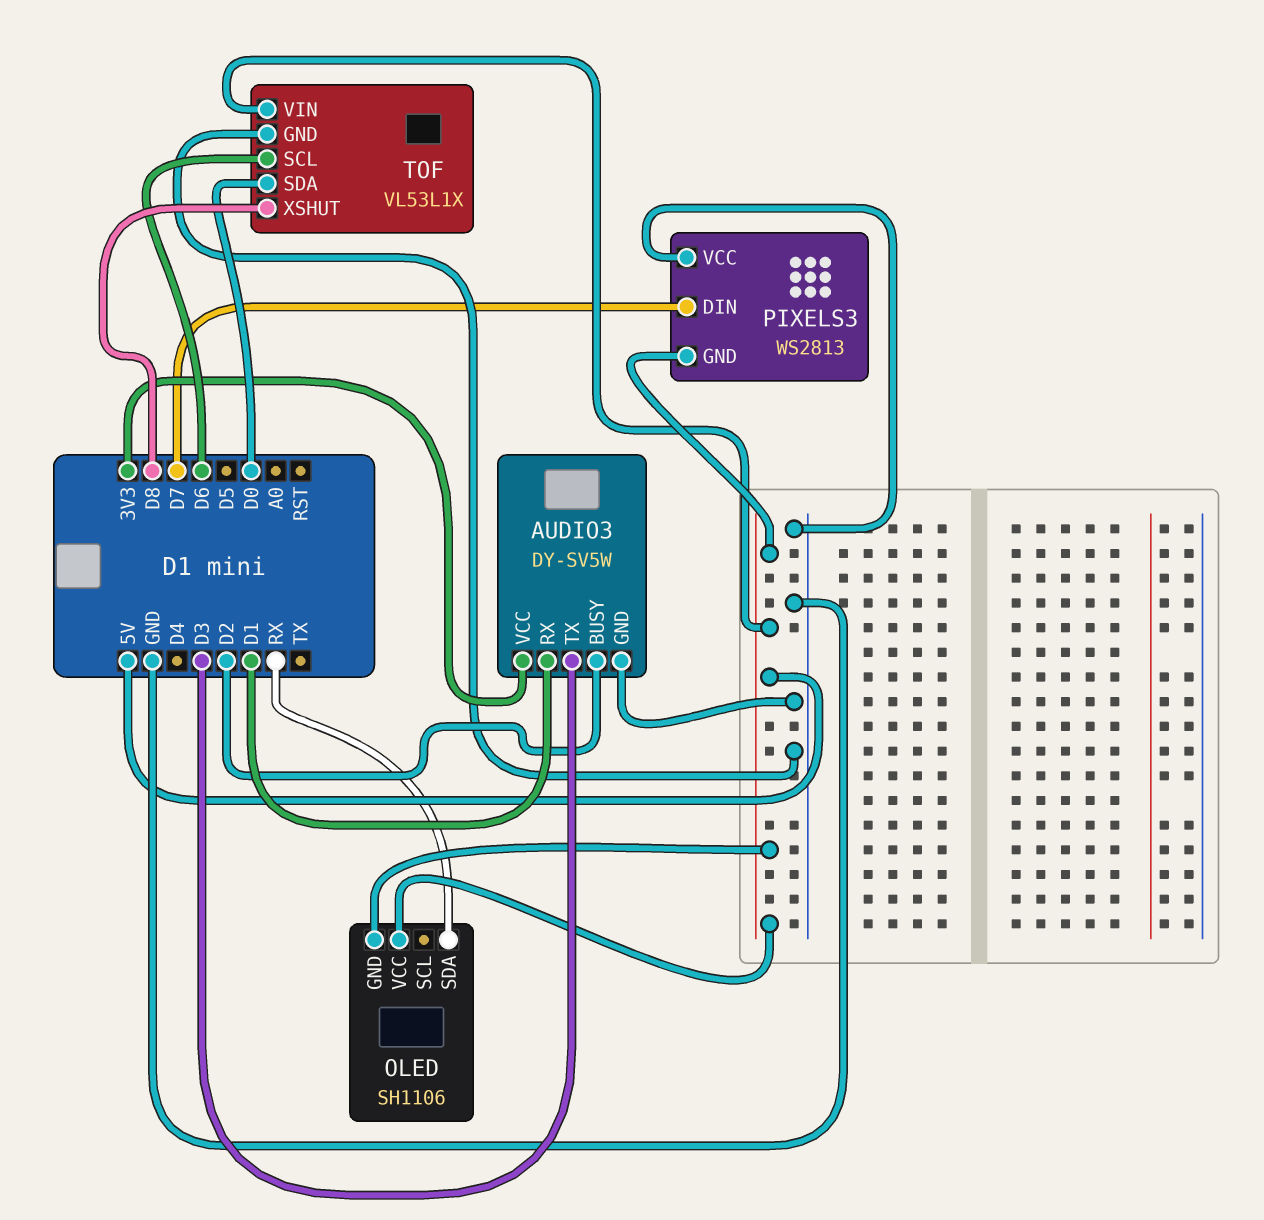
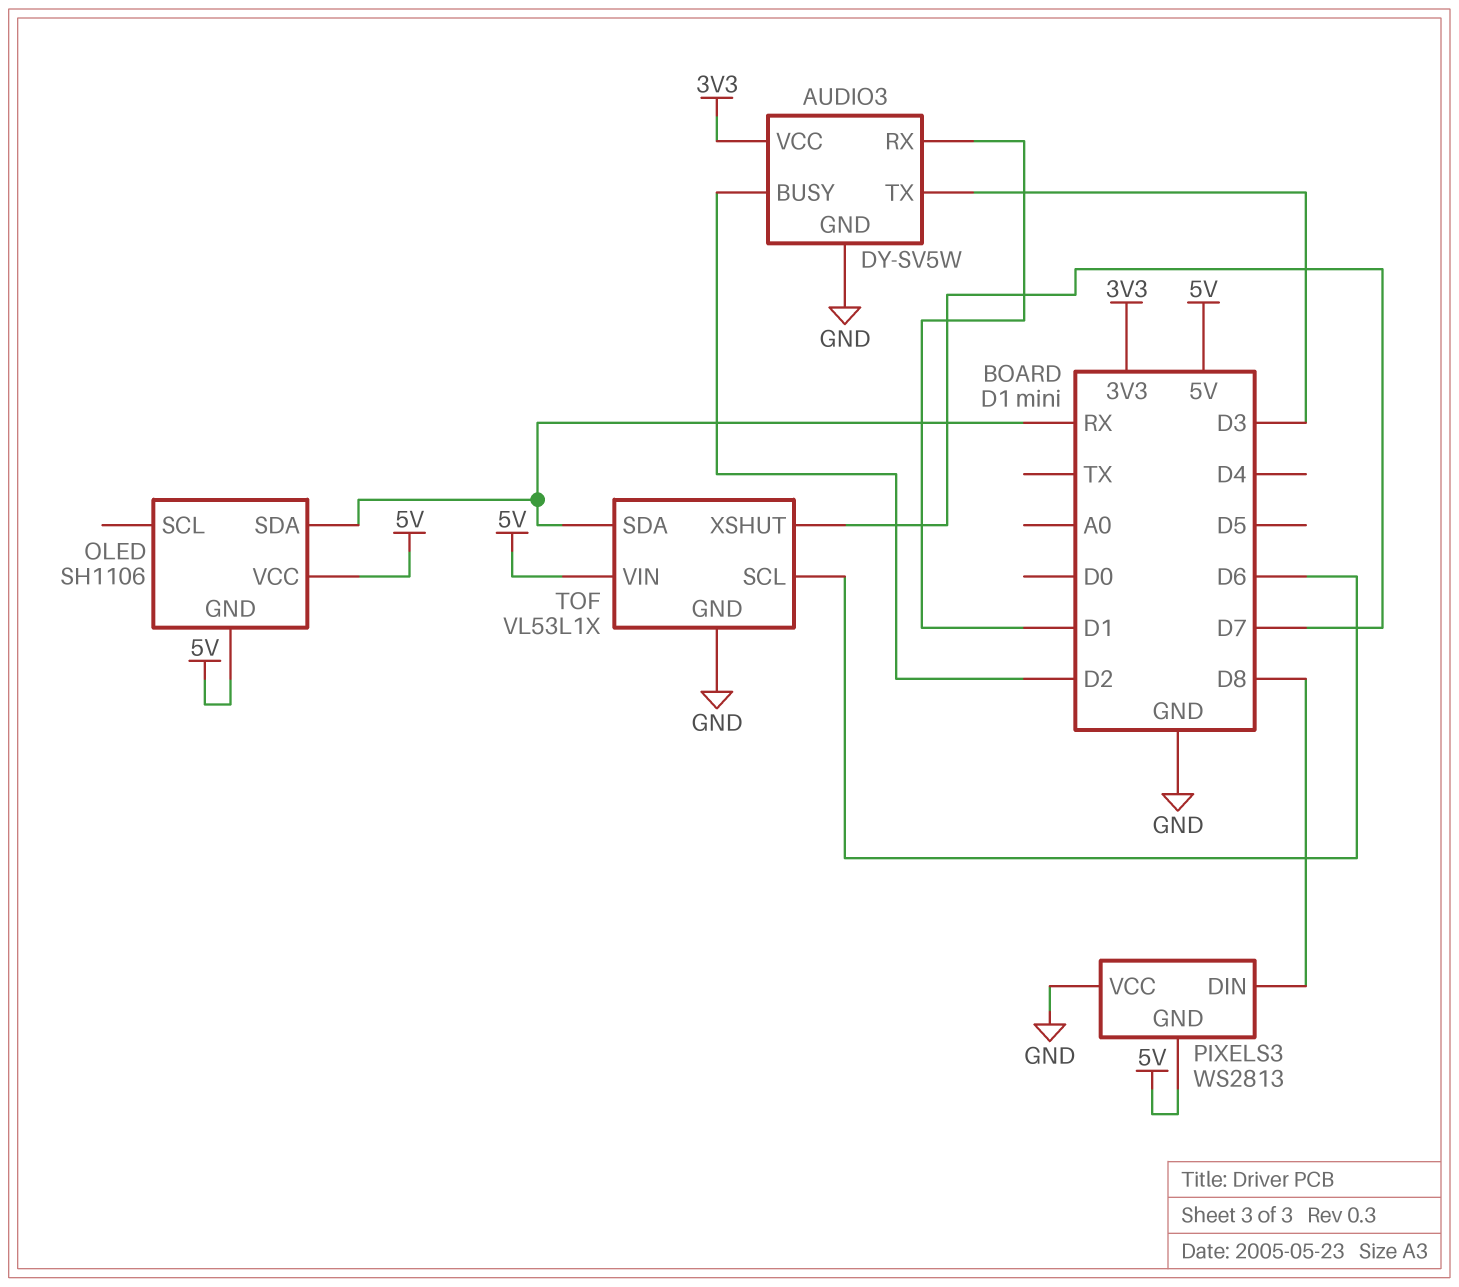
PIXELS3 pin DIN: D7 -> D8
TOF pin SDA: D0 -> RX
TOF pin XSHUT: D8 -> D7

